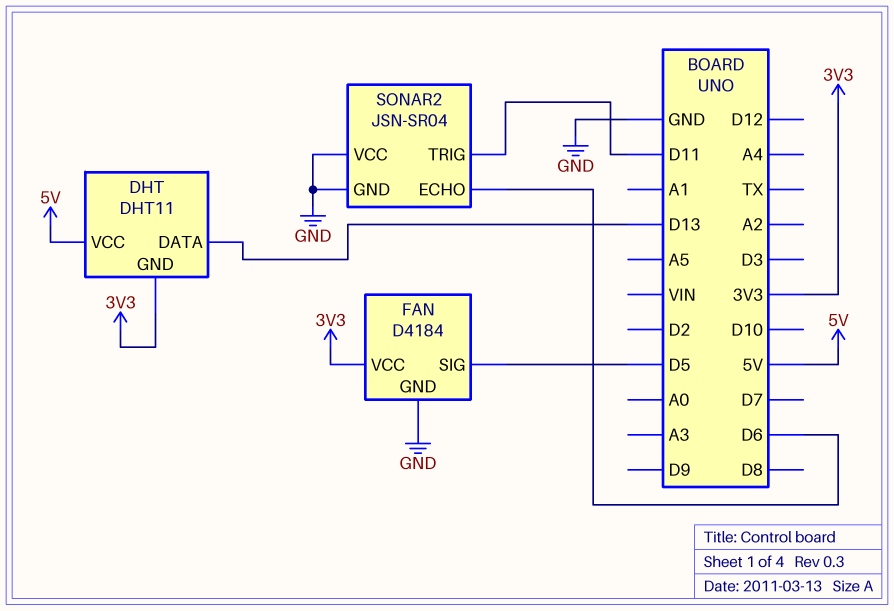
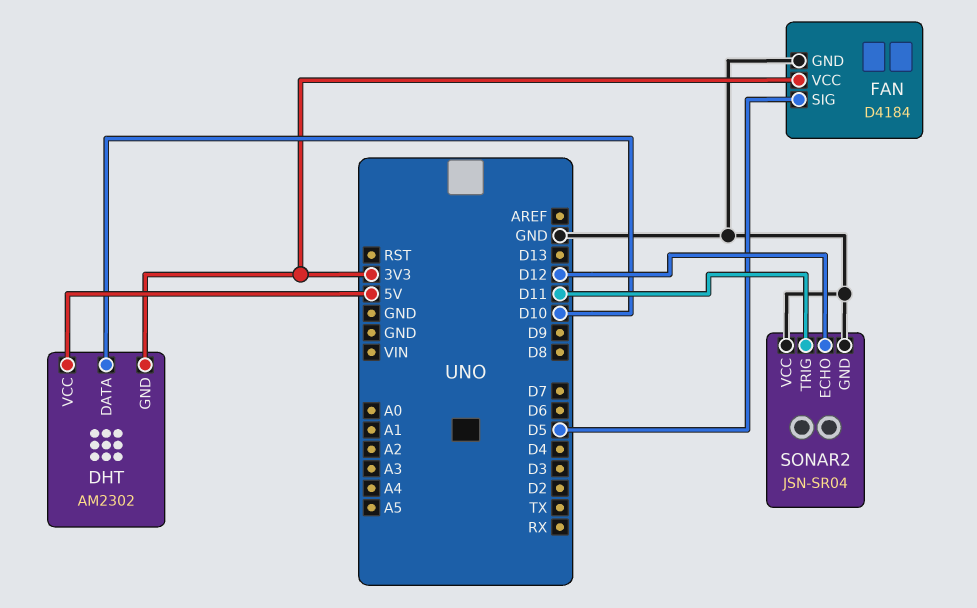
DHT: DHT11 -> AM2302
DHT pin DATA: D13 -> D10
SONAR2 pin ECHO: D6 -> D12

